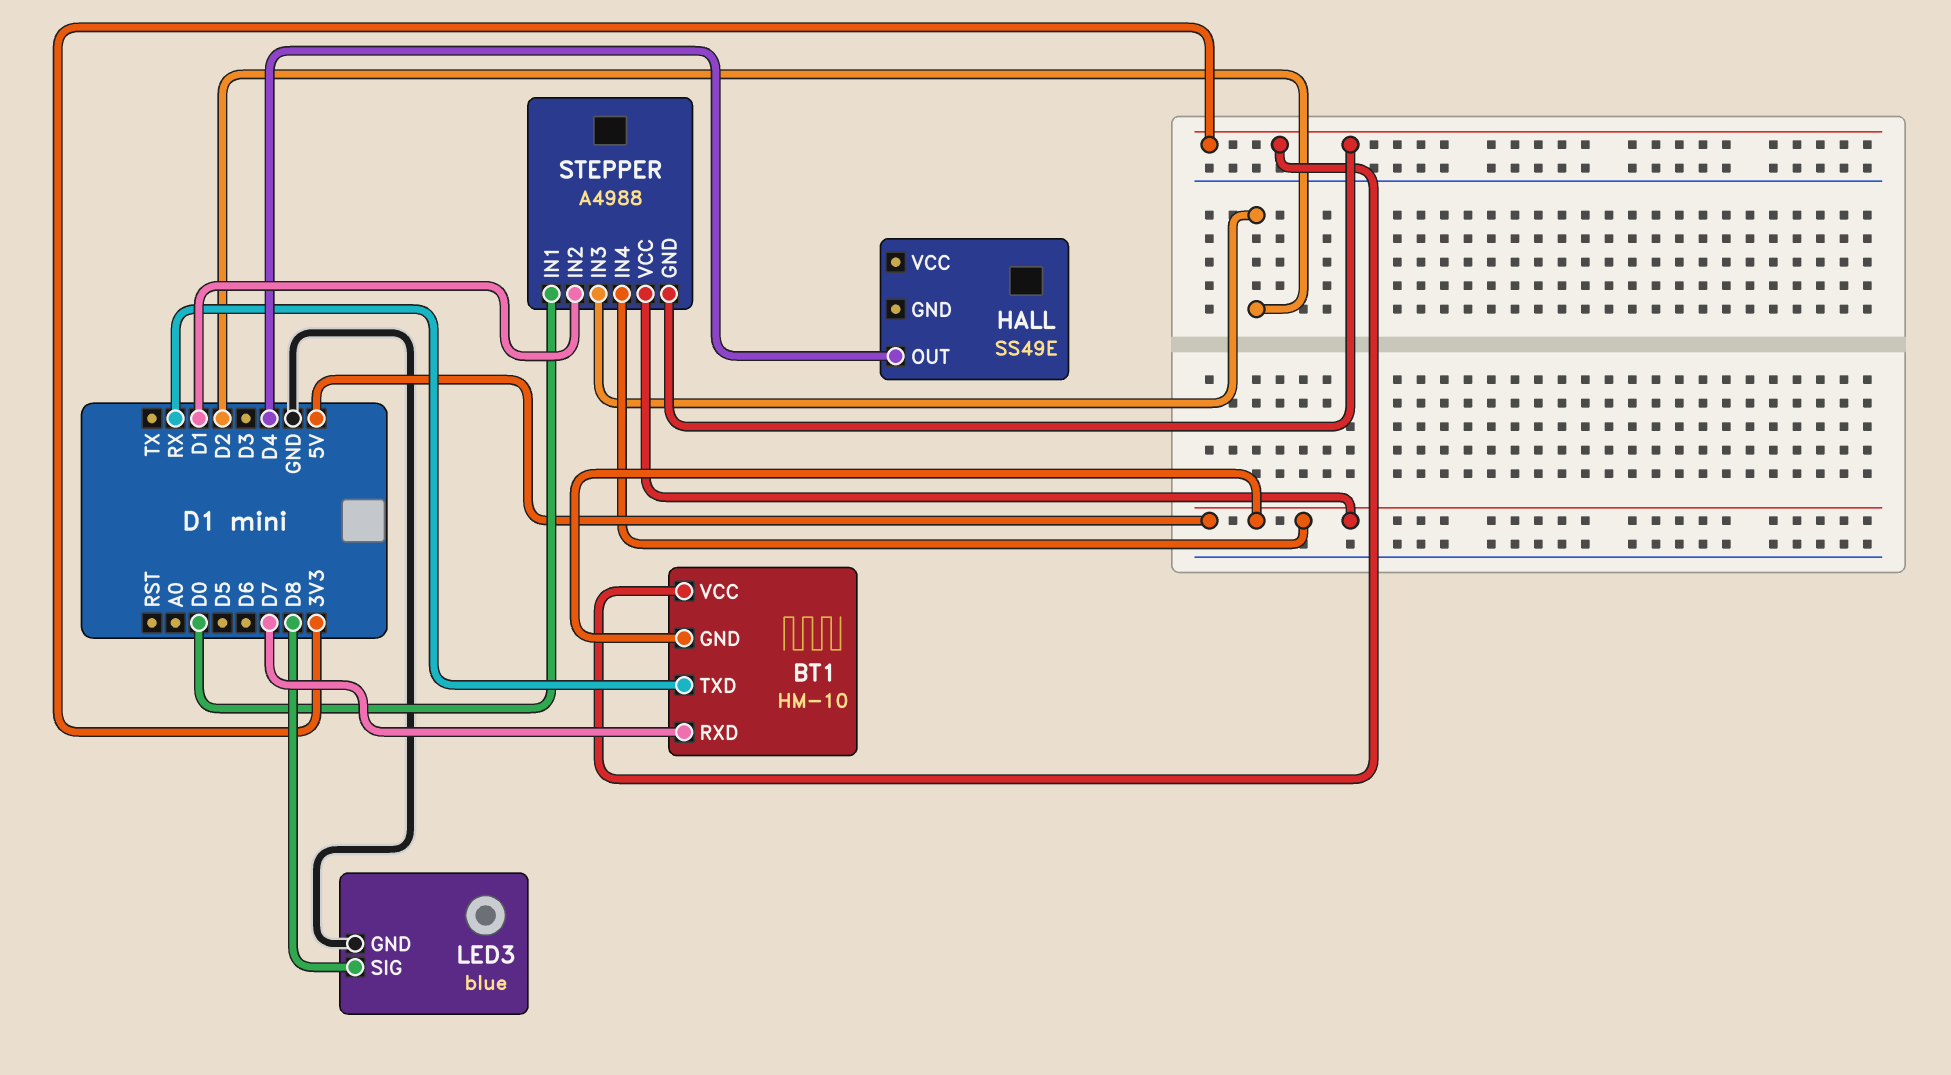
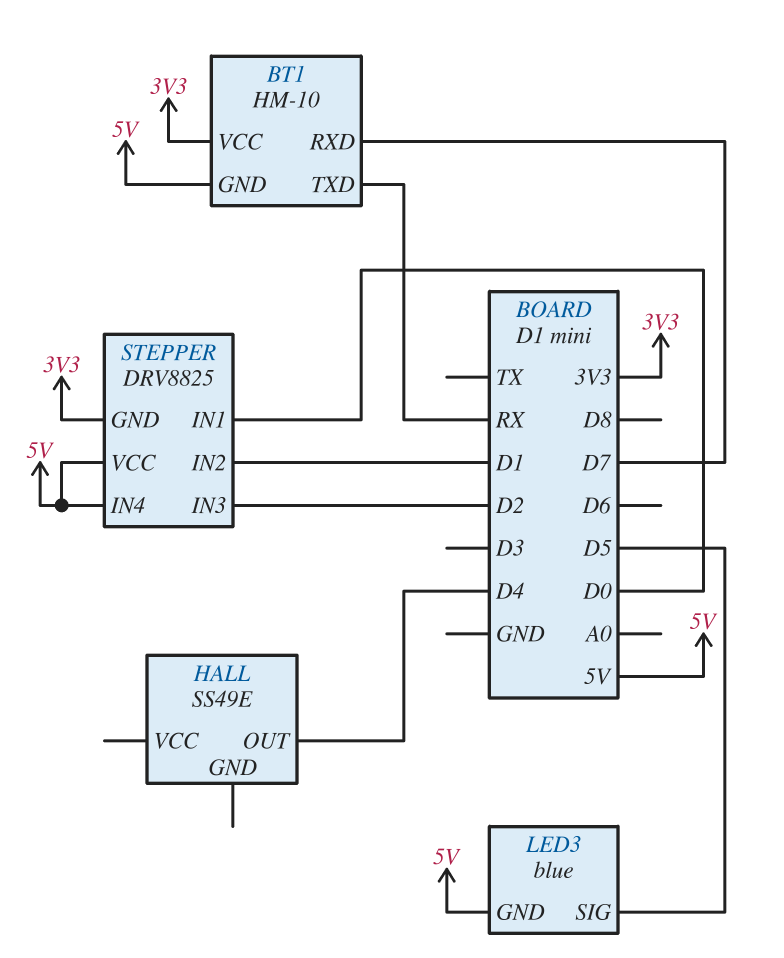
LED3 pin GND: GND -> 5V
LED3 pin SIG: D8 -> D5
STEPPER: A4988 -> DRV8825

